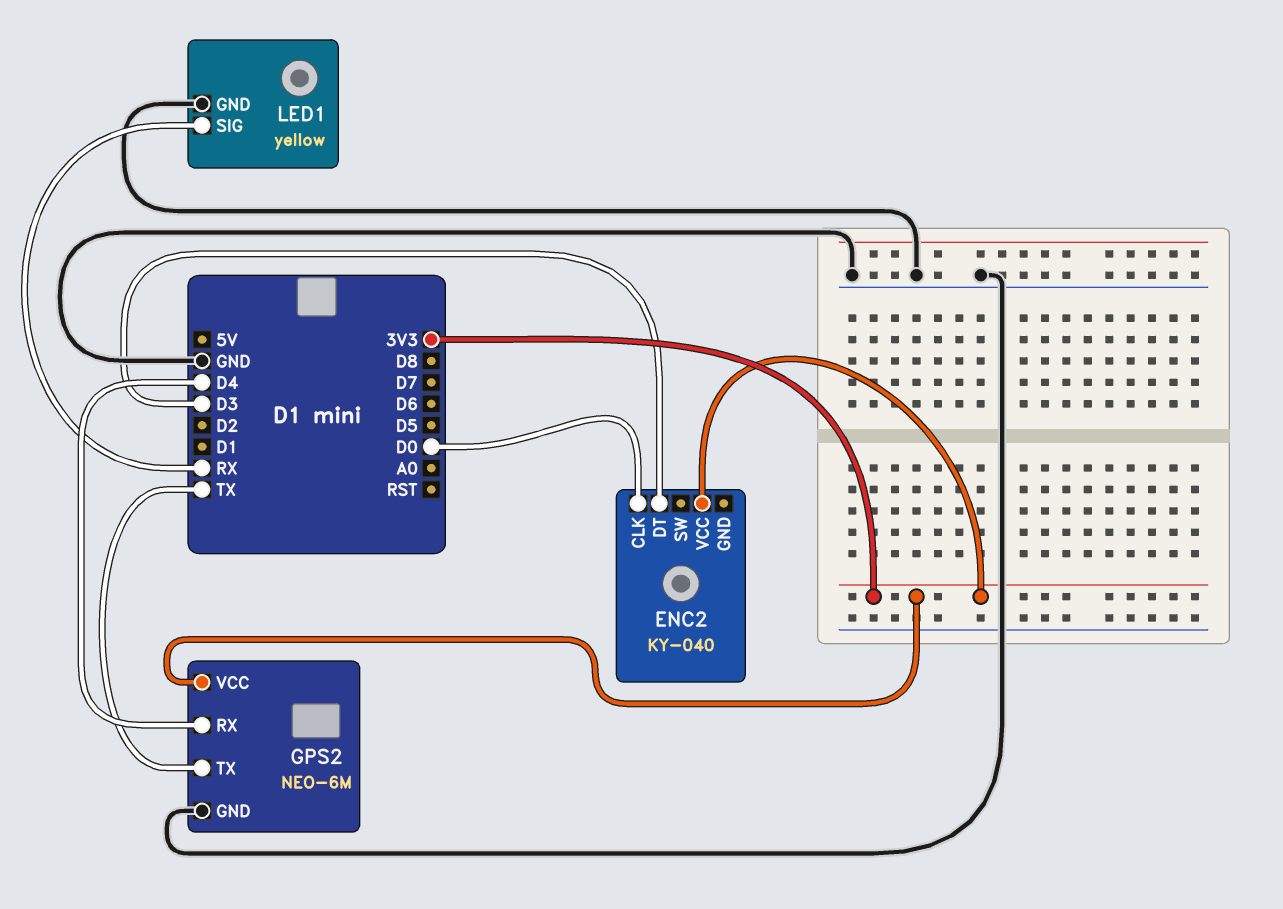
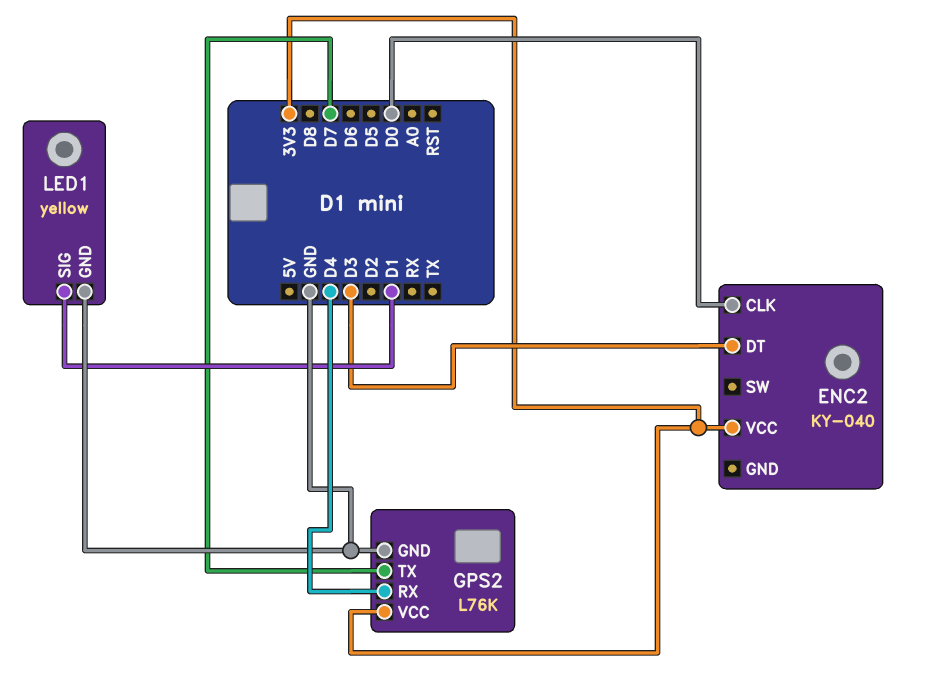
GPS2: NEO-6M -> L76K
GPS2 pin TX: TX -> D7
LED1 pin SIG: RX -> D1

